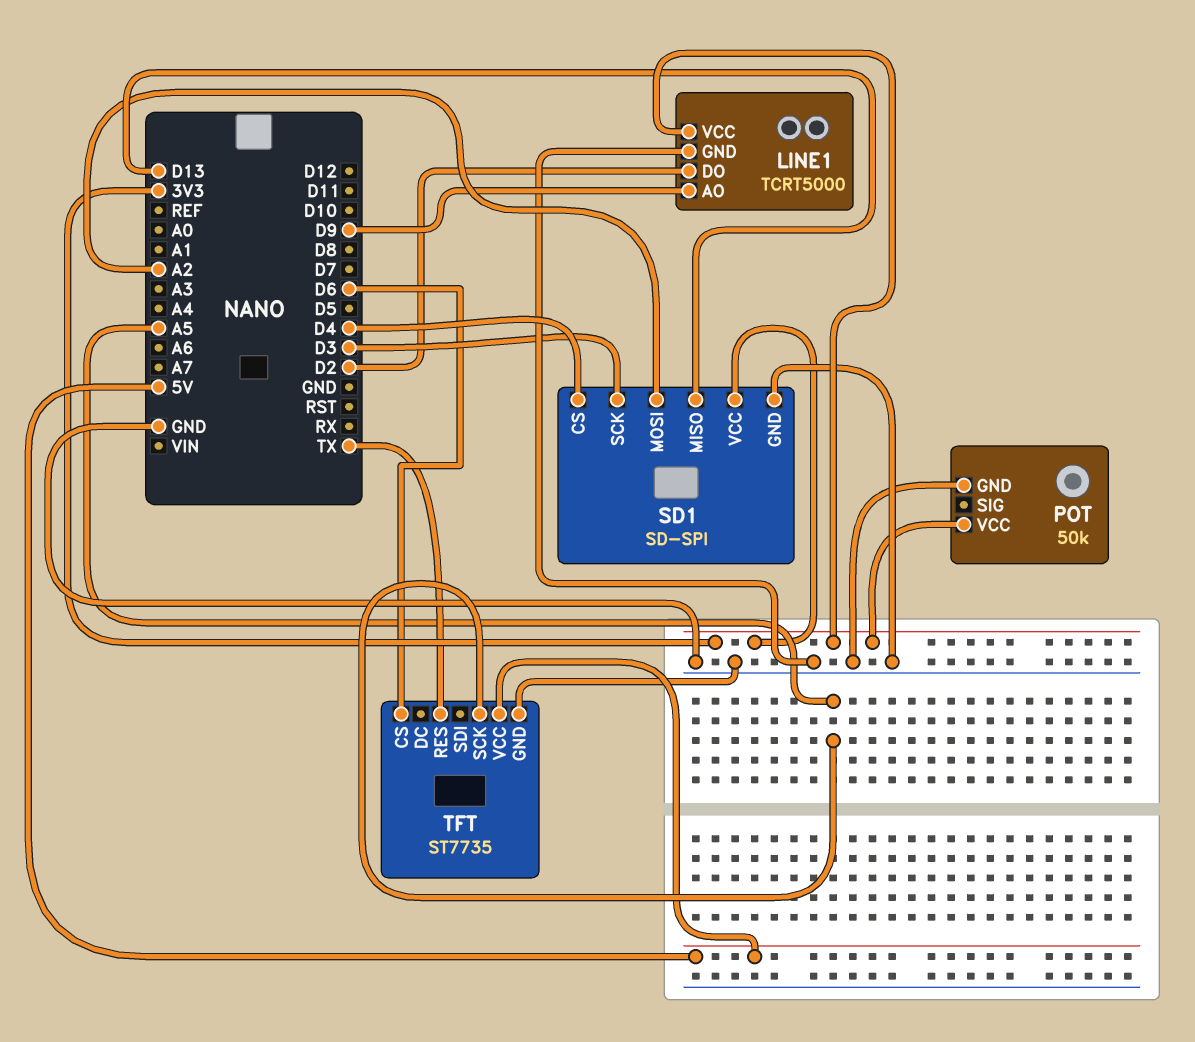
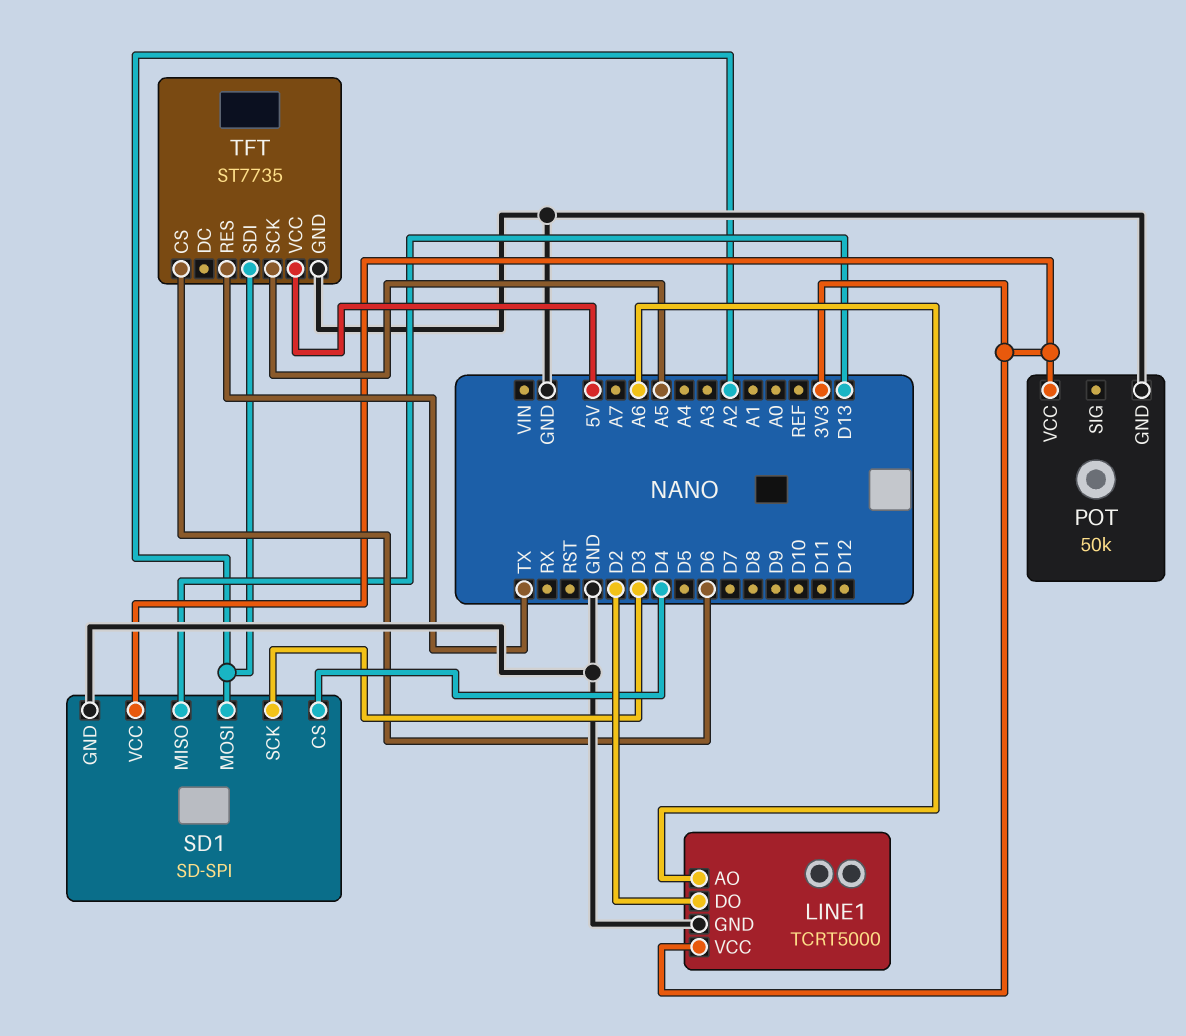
LINE1 pin AO: D9 -> A6
TFT pin SDI: none -> A2

